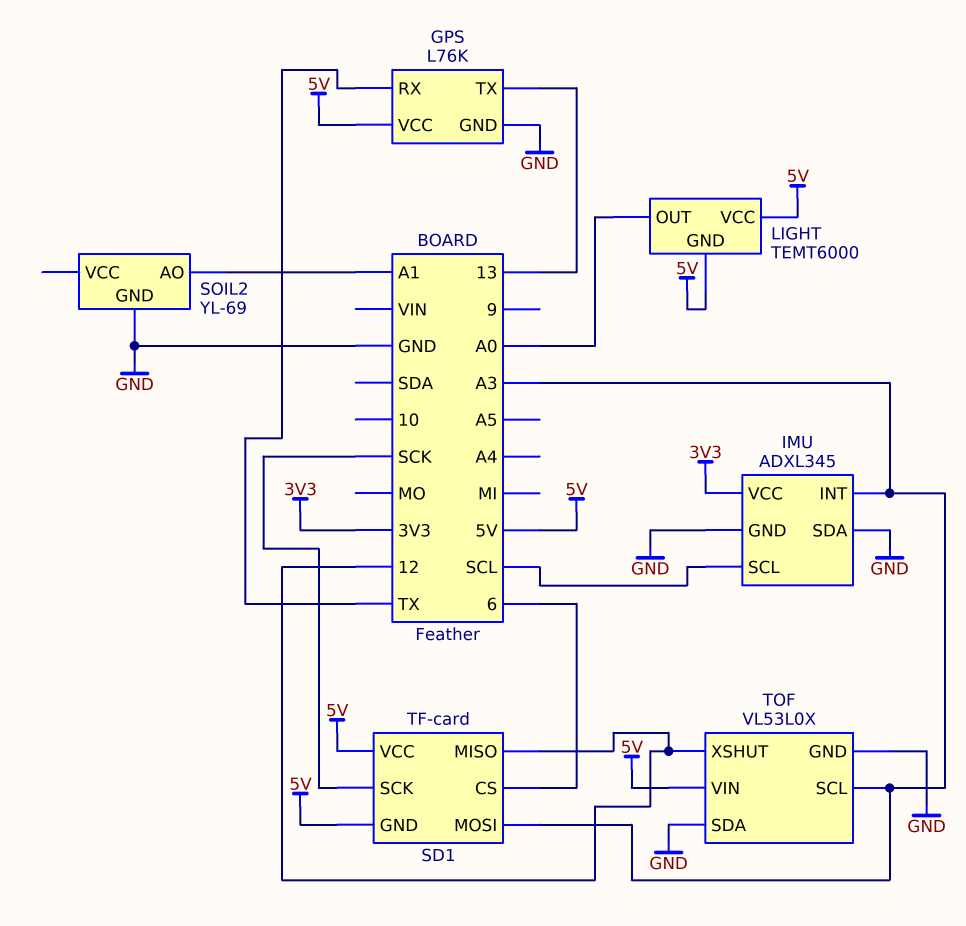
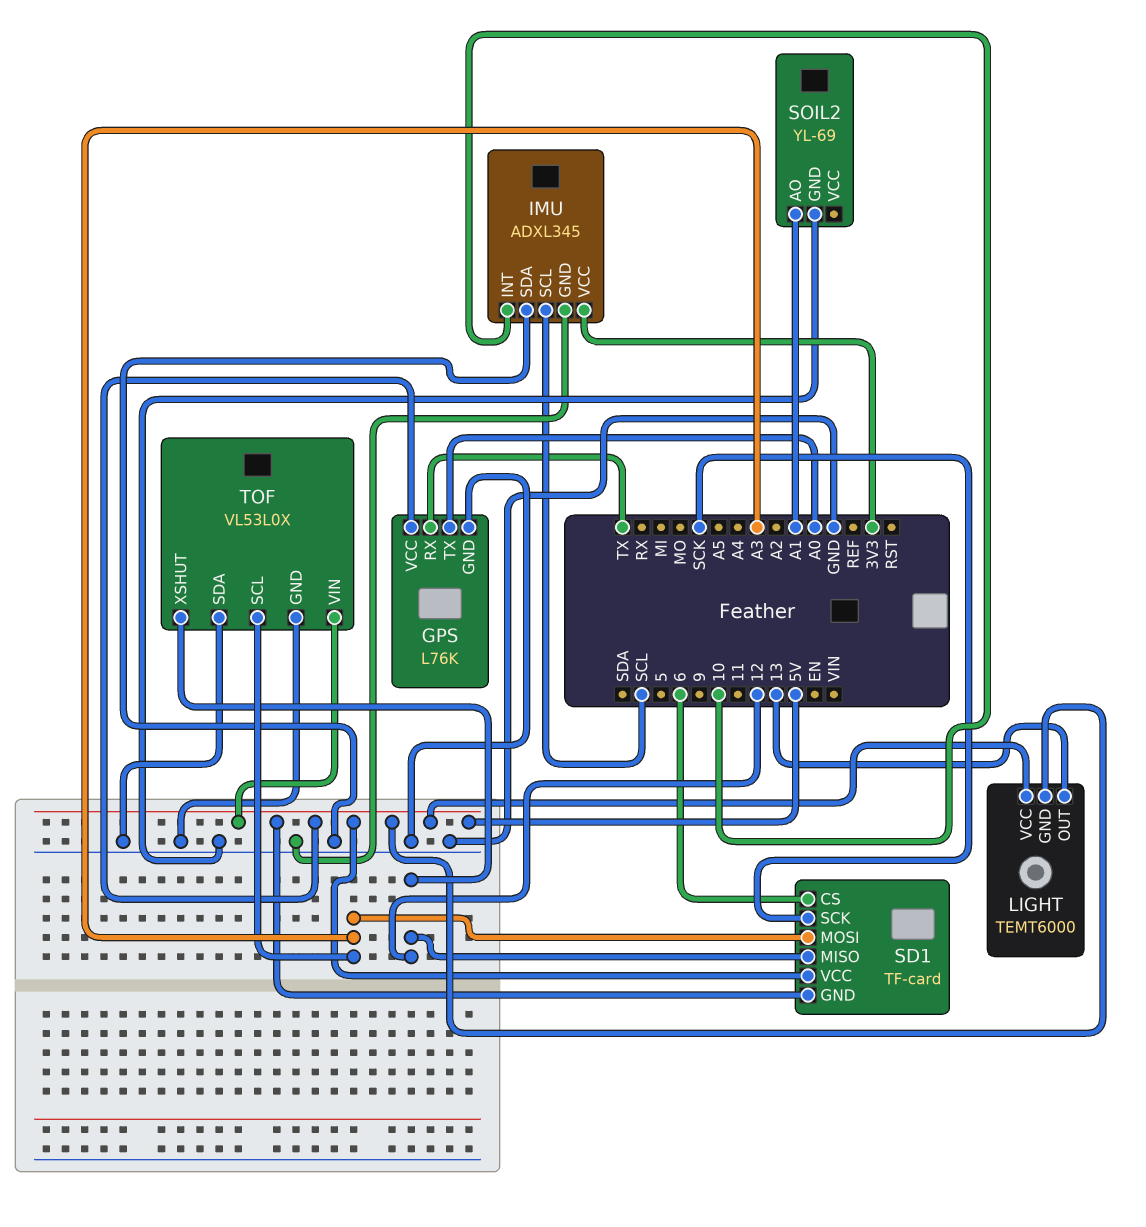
GPS pin TX: 13 -> A0
IMU pin INT: A3 -> 10
LIGHT pin OUT: A0 -> 13

